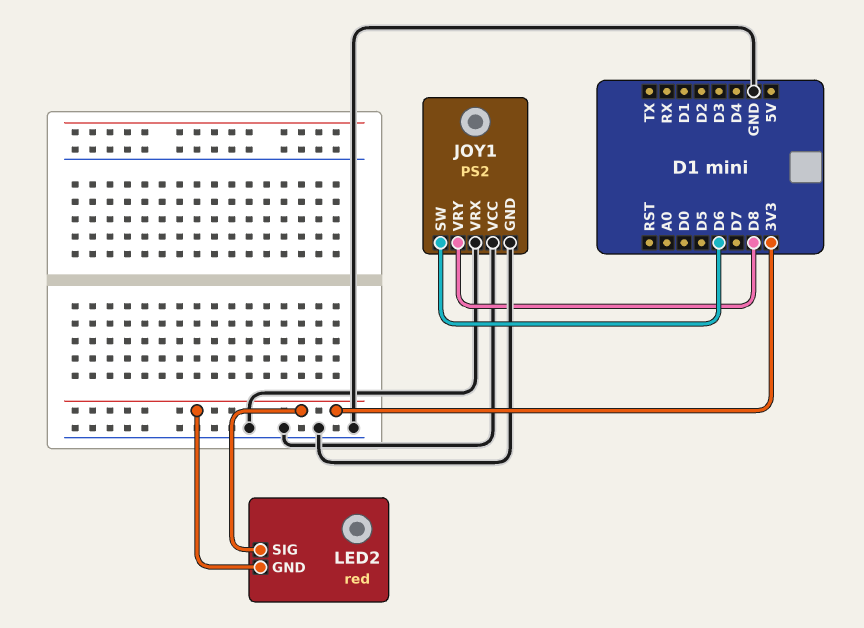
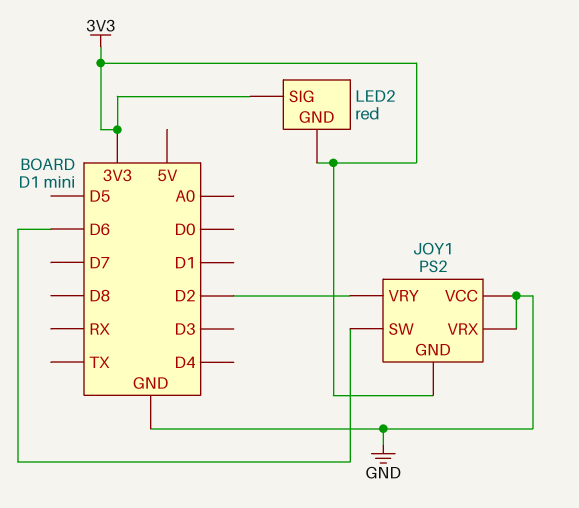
JOY1 pin GND: GND -> 3V3
JOY1 pin VRY: D8 -> D2

